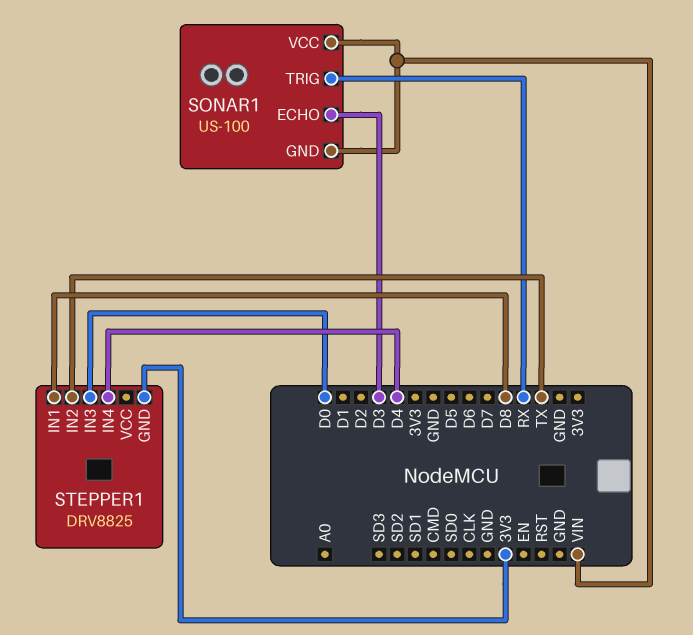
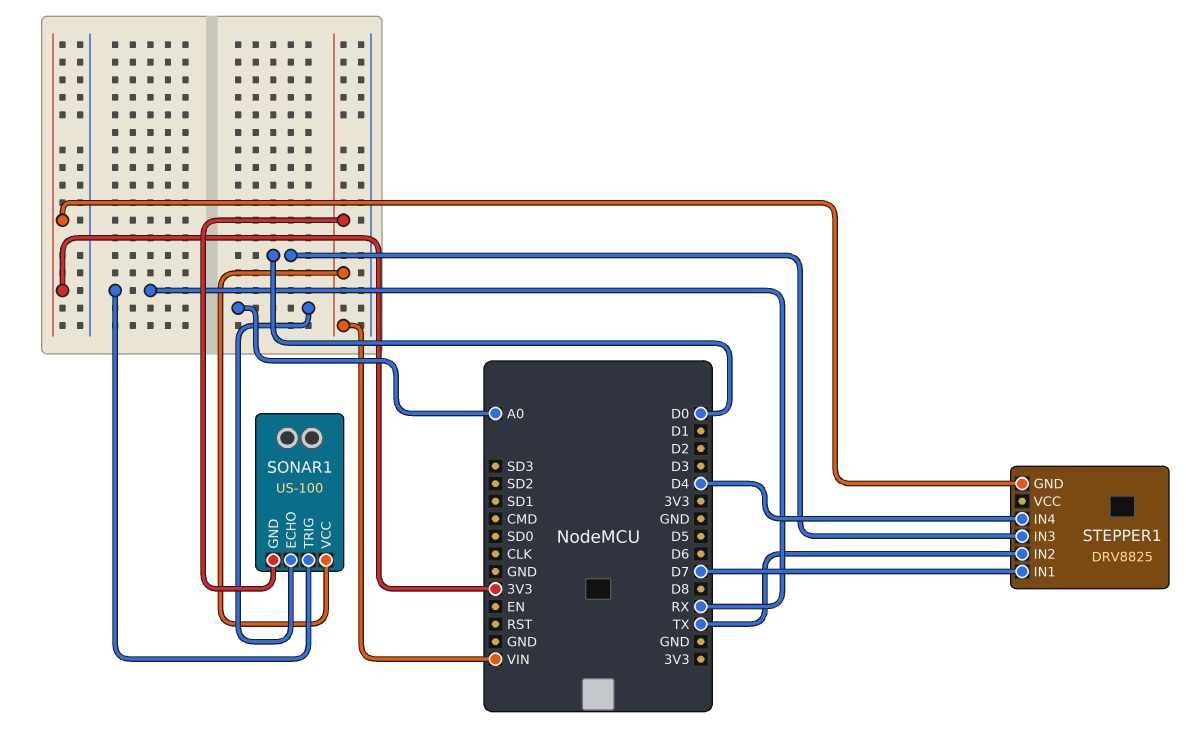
SONAR1 pin ECHO: D3 -> A0
STEPPER1 pin IN1: D8 -> D7

